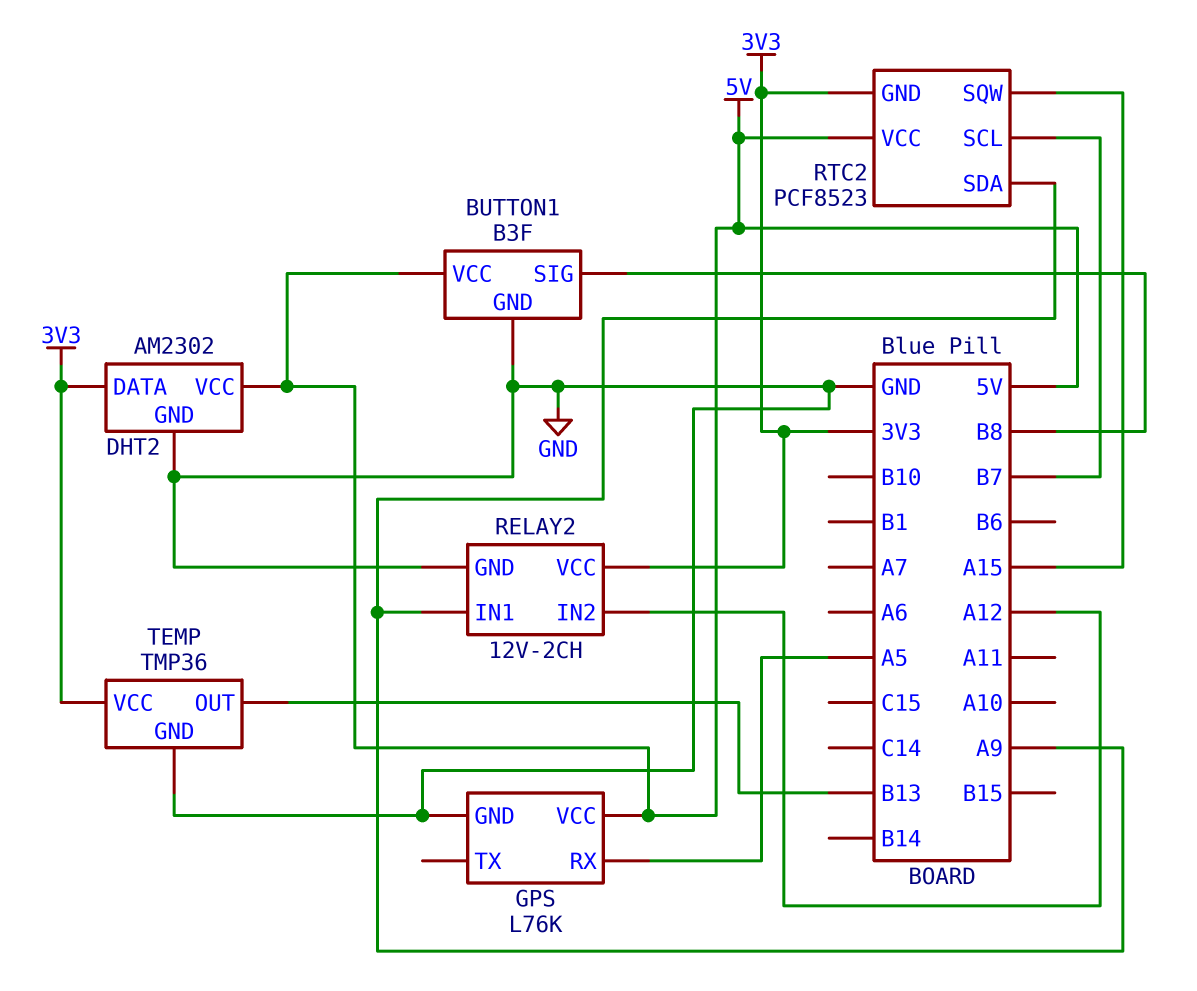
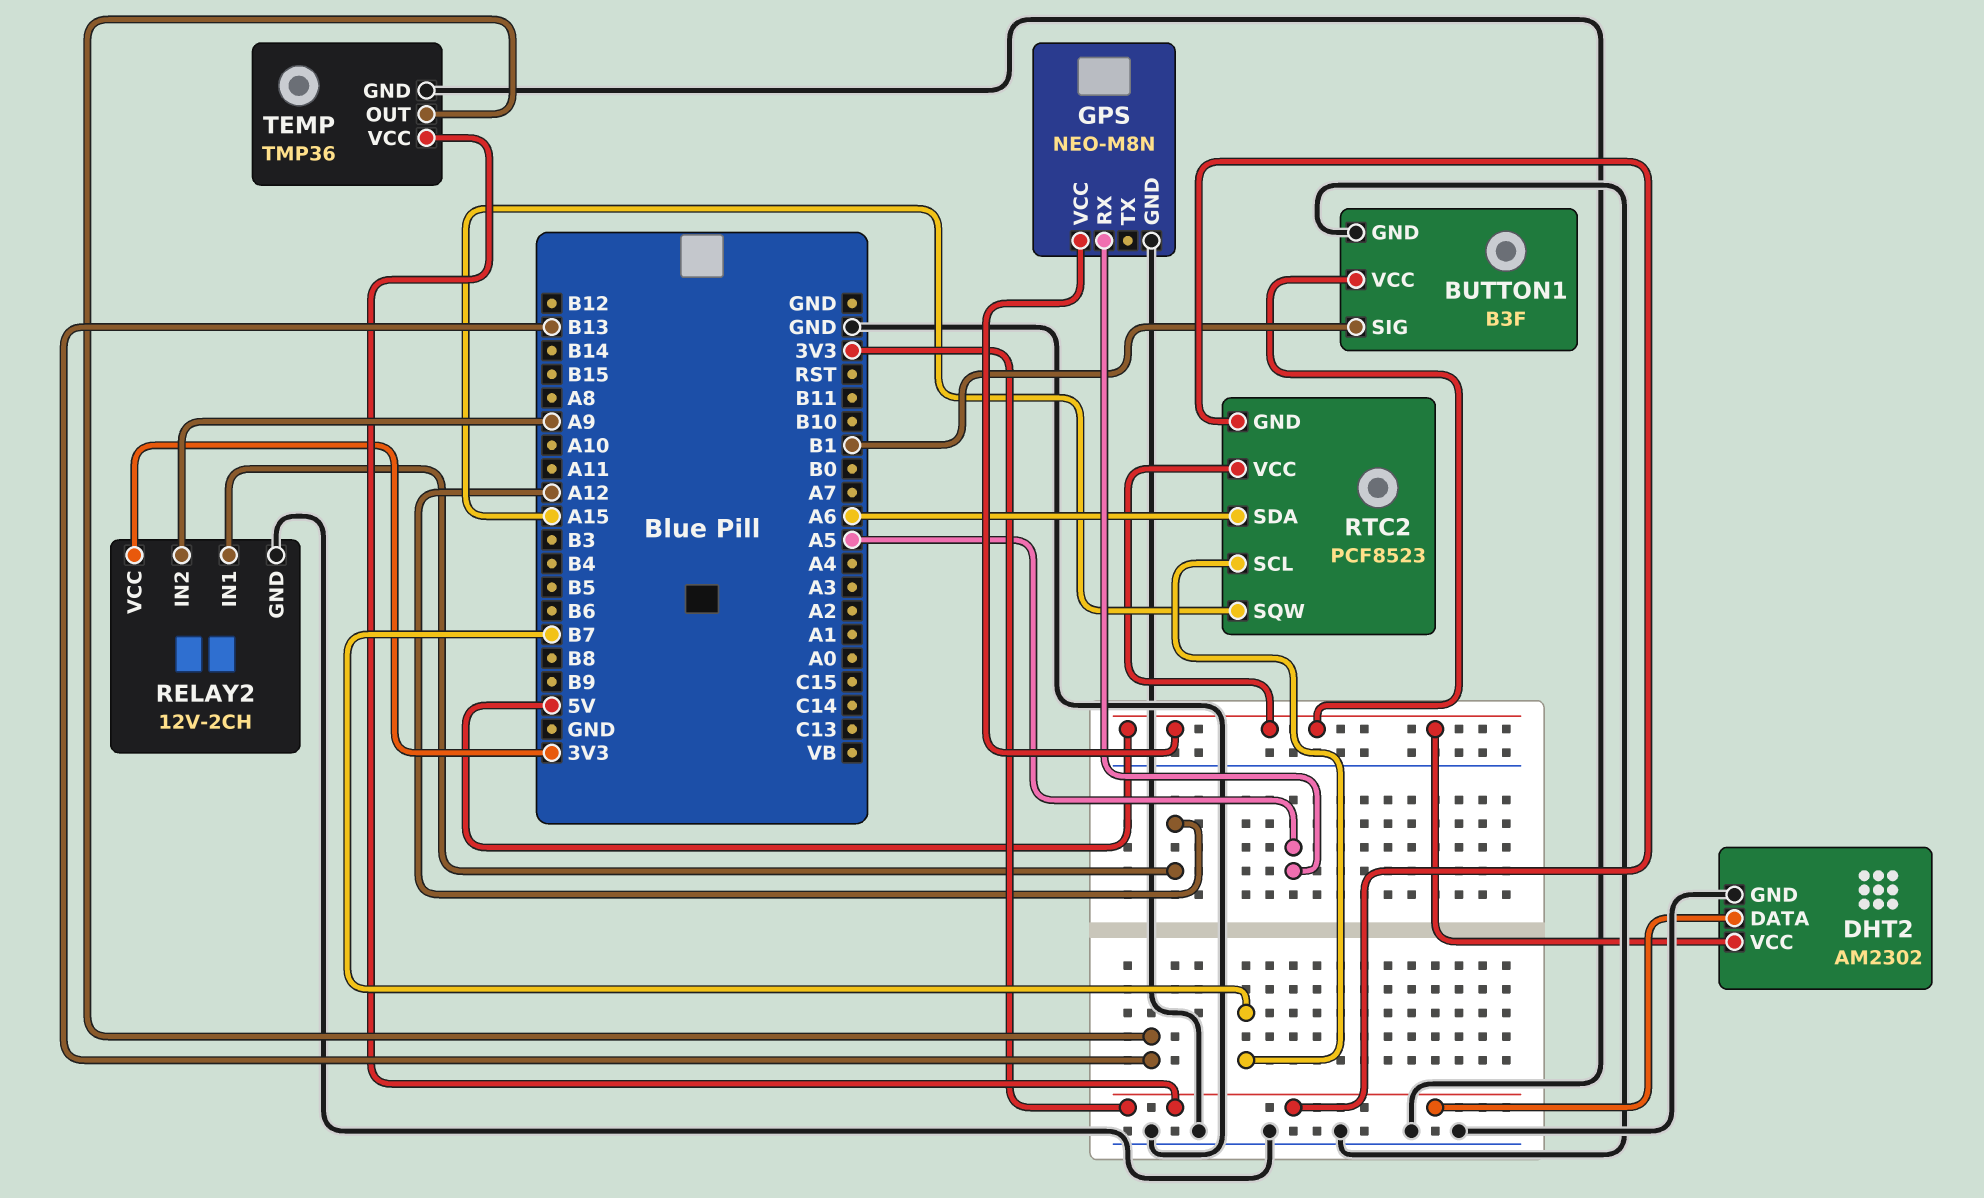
BUTTON1 pin SIG: B8 -> B1
GPS: L76K -> NEO-M8N
RELAY2 pin IN1: A9 -> A12
RELAY2 pin IN2: A12 -> A9
RTC2 pin SDA: A9 -> A6

